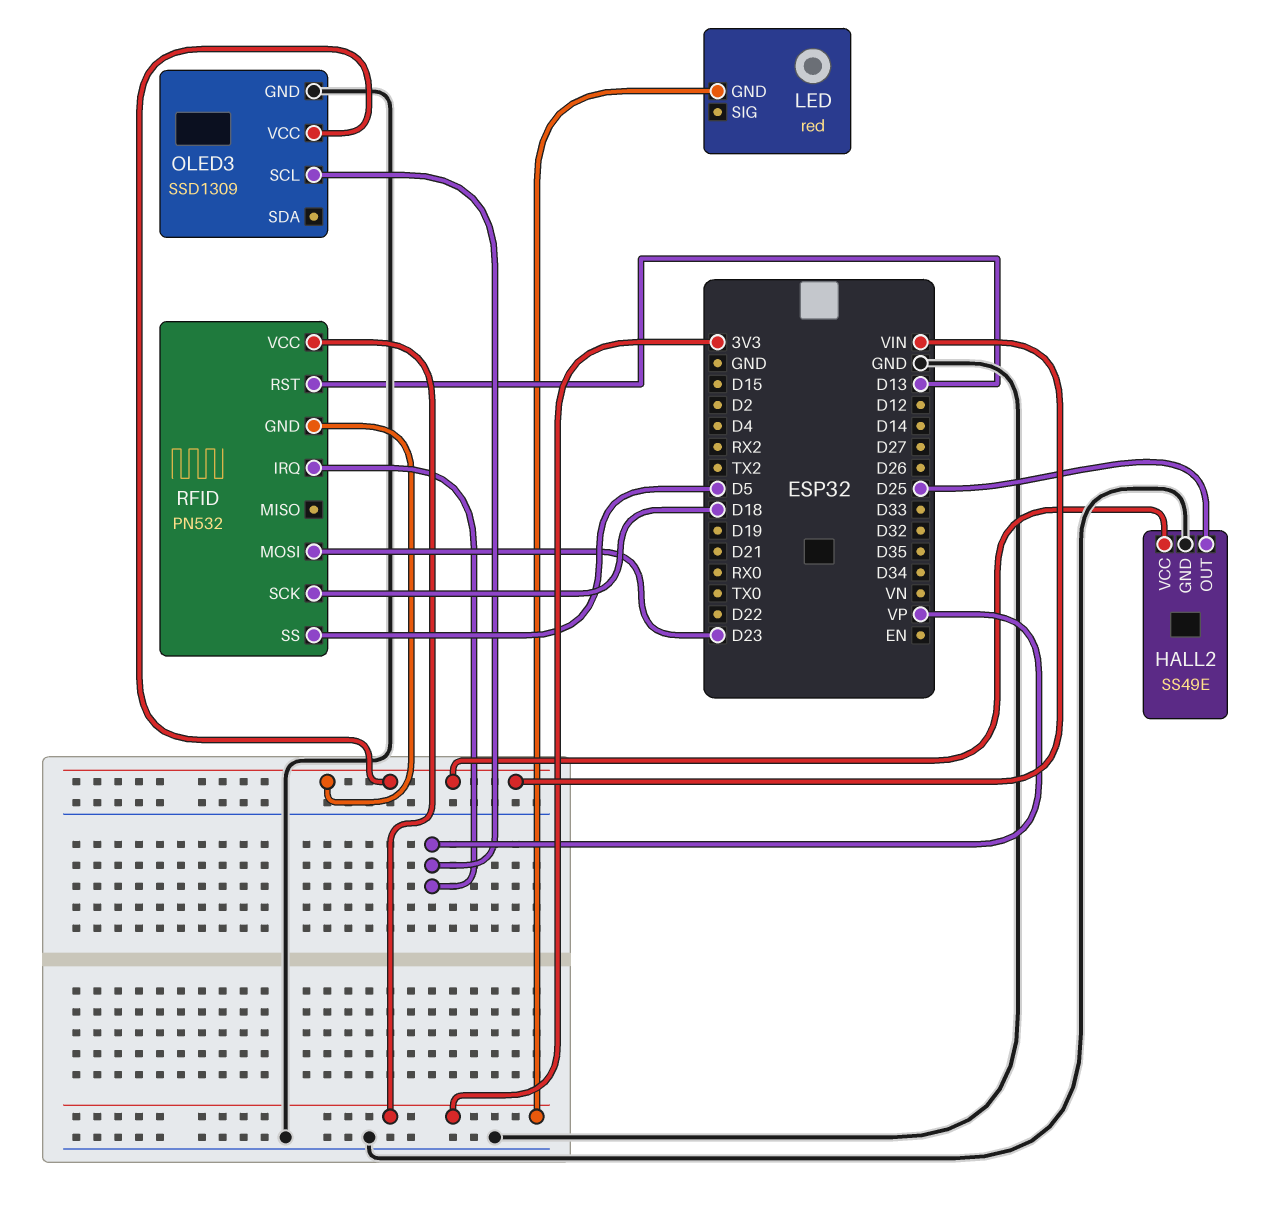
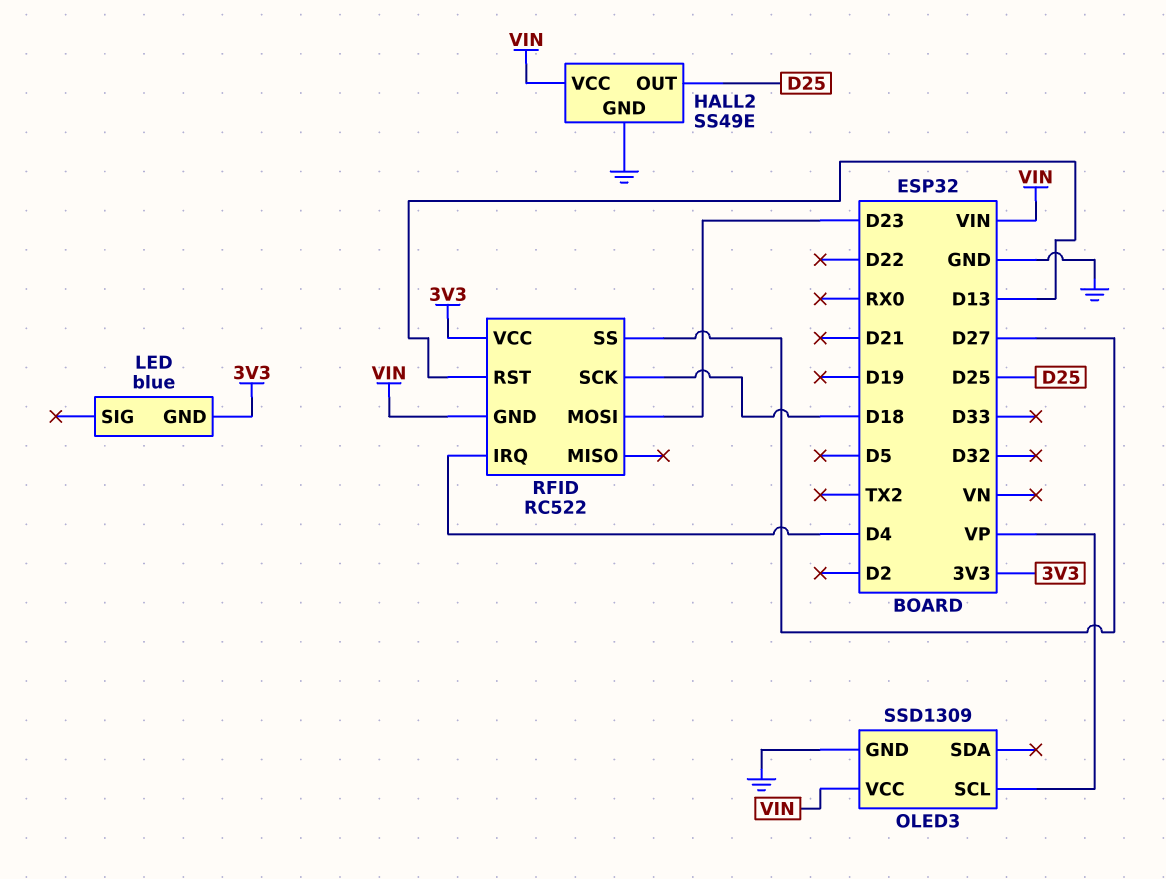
LED: red -> blue
RFID: PN532 -> RC522
RFID pin IRQ: VP -> D4
RFID pin SS: D5 -> D27

